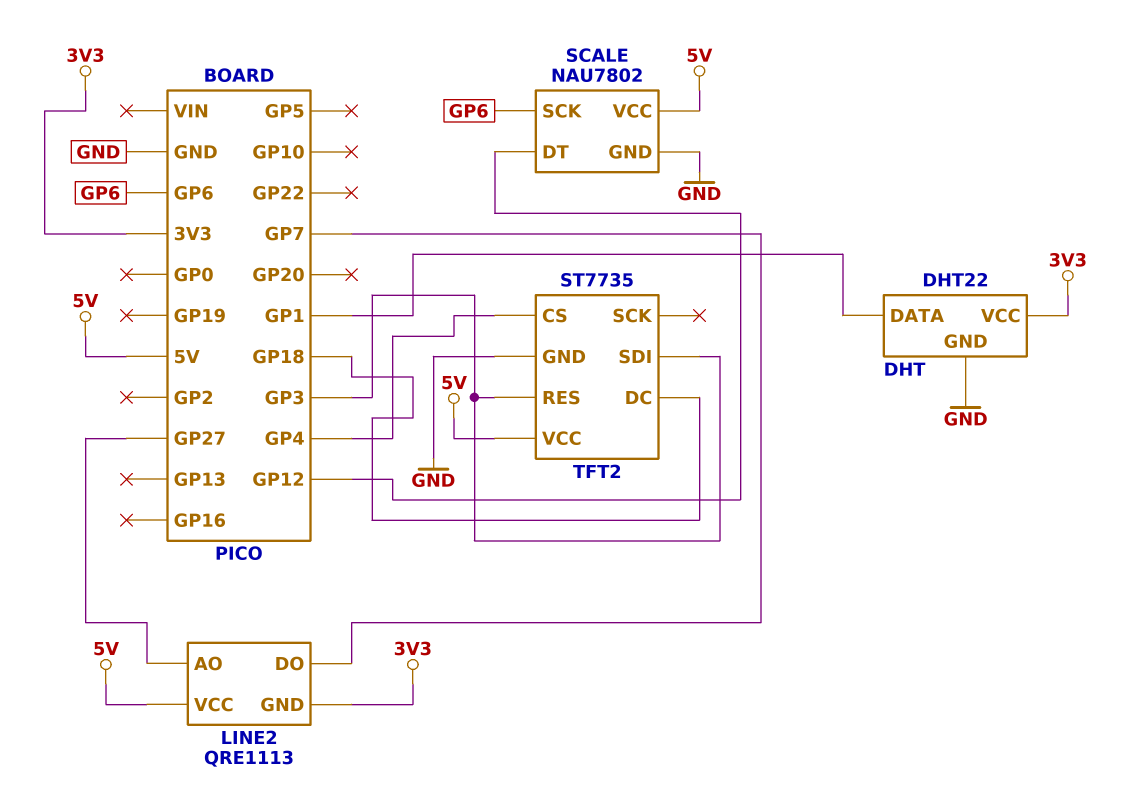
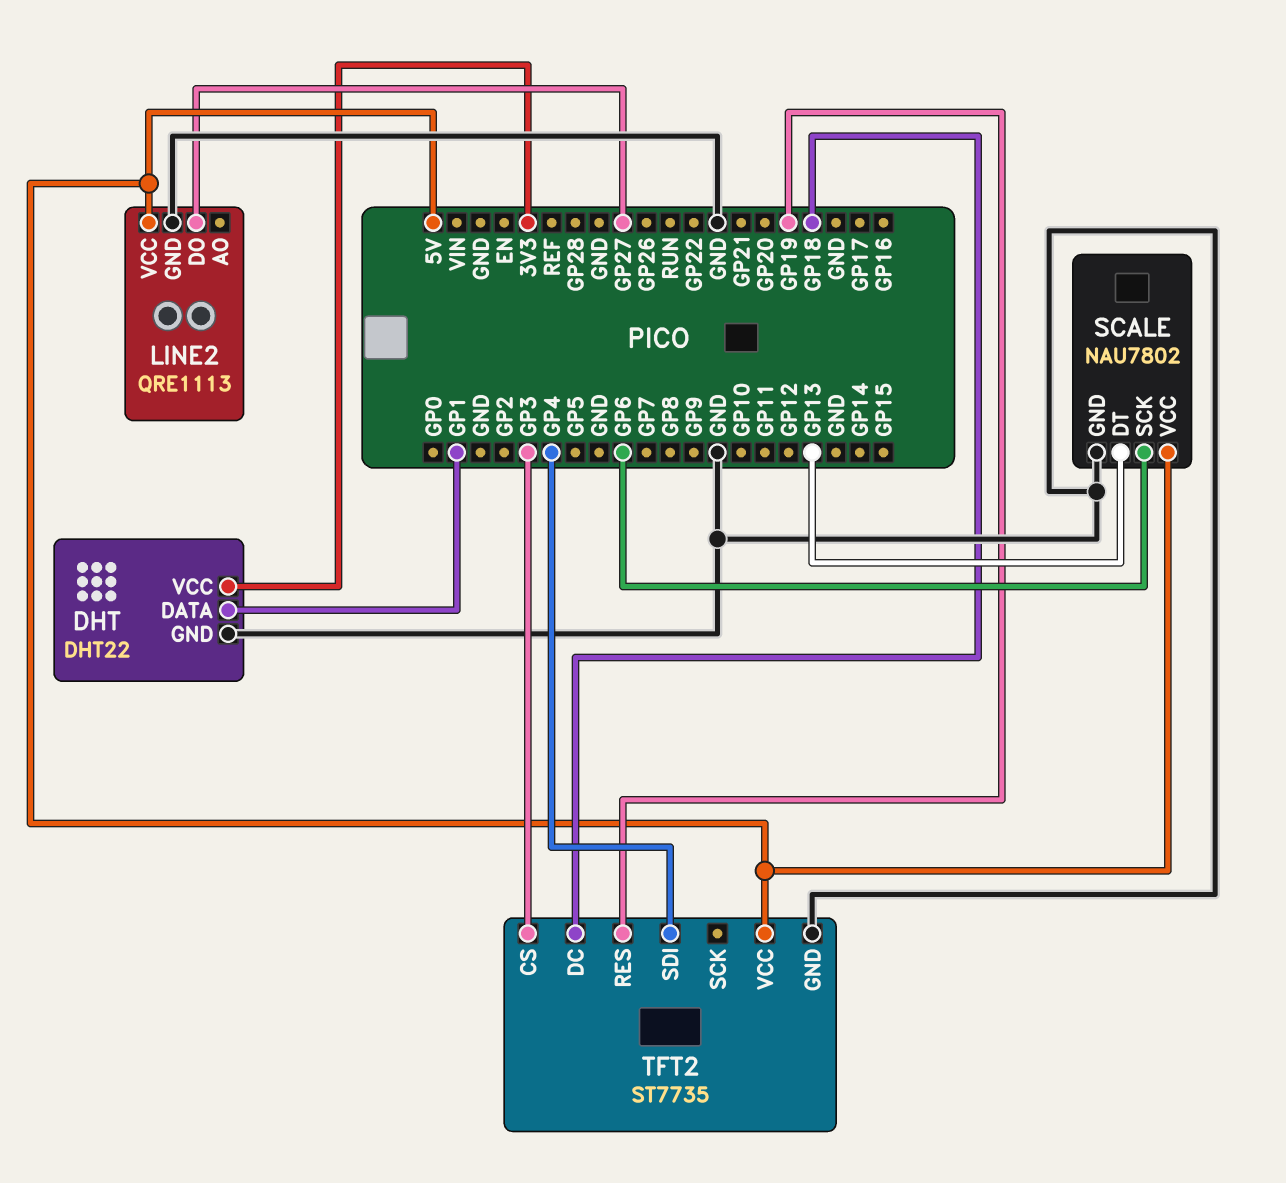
LINE2 pin AO: GP27 -> none
LINE2 pin DO: GP7 -> GP27
LINE2 pin GND: 3V3 -> GND
SCALE pin DT: GP12 -> GP13
TFT2 pin CS: GP4 -> GP3
TFT2 pin RES: GP3 -> GP19
TFT2 pin SDI: GP3 -> GP4

